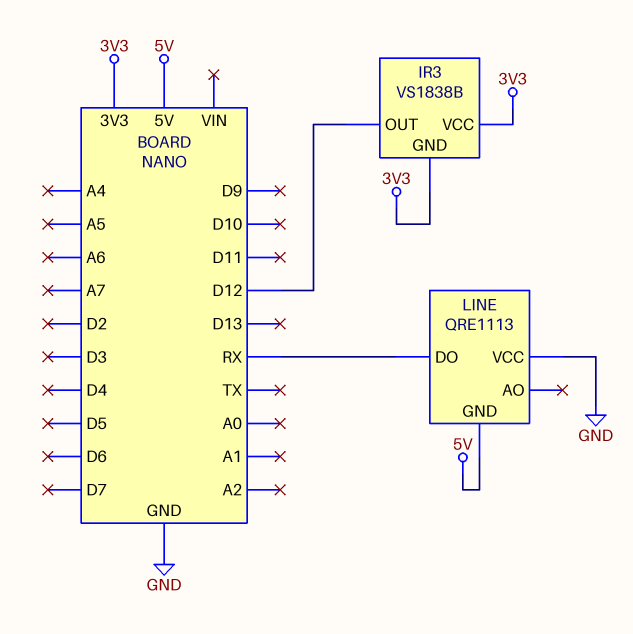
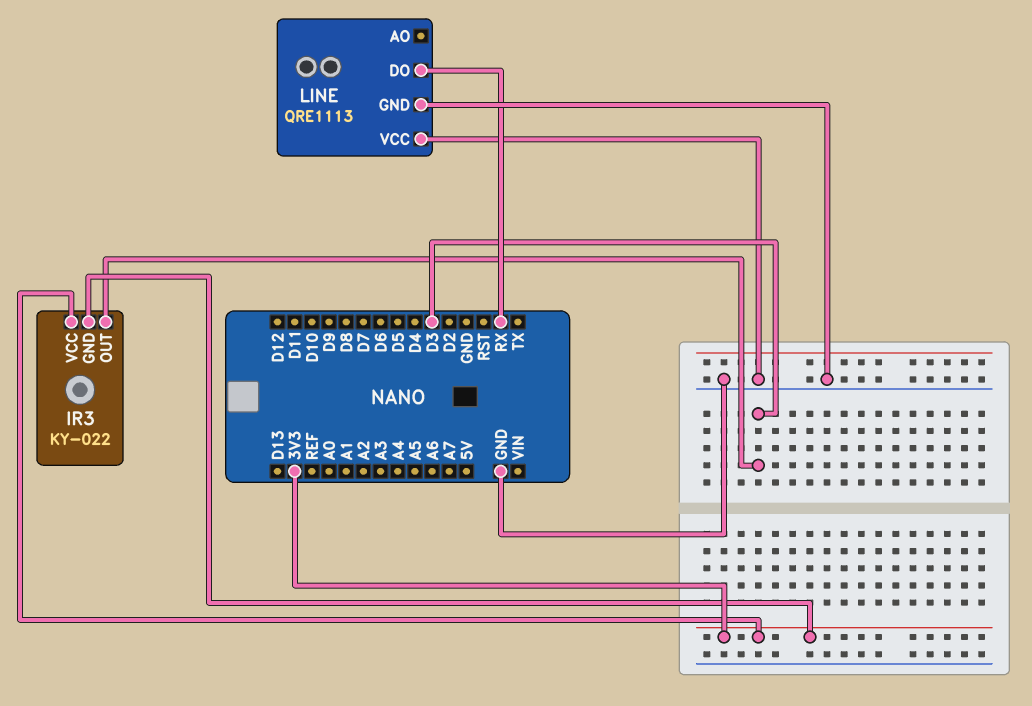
IR3: VS1838B -> KY-022
IR3 pin OUT: D12 -> D3
LINE pin GND: 5V -> GND

